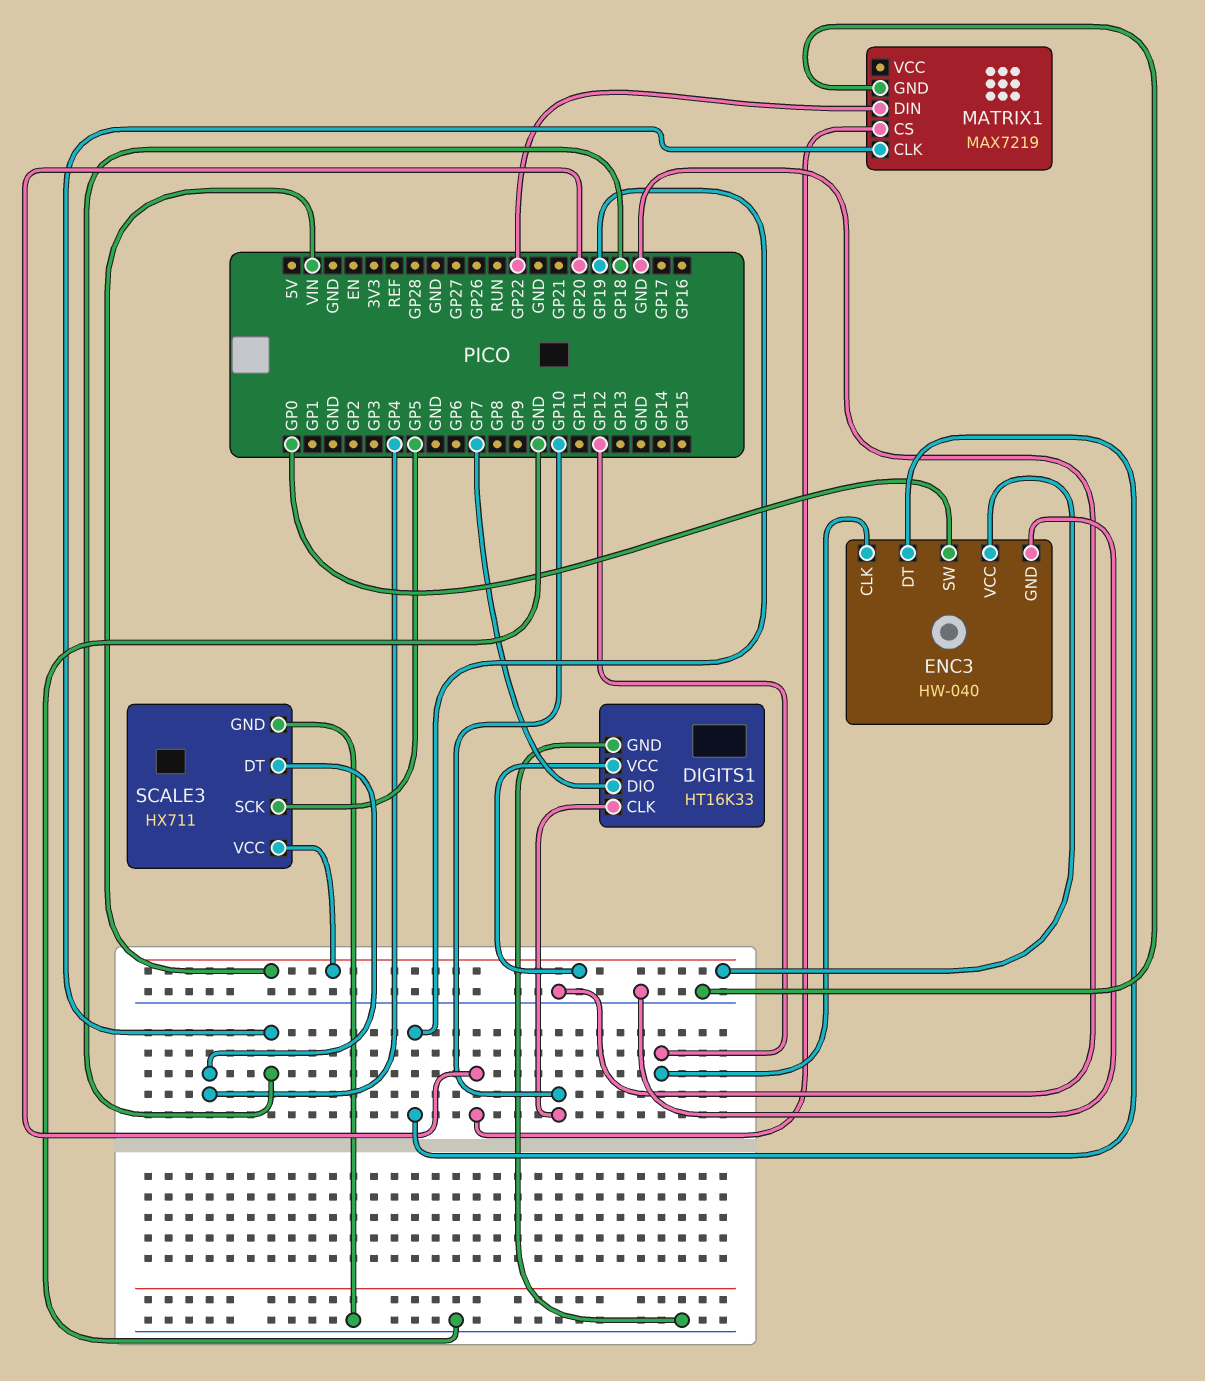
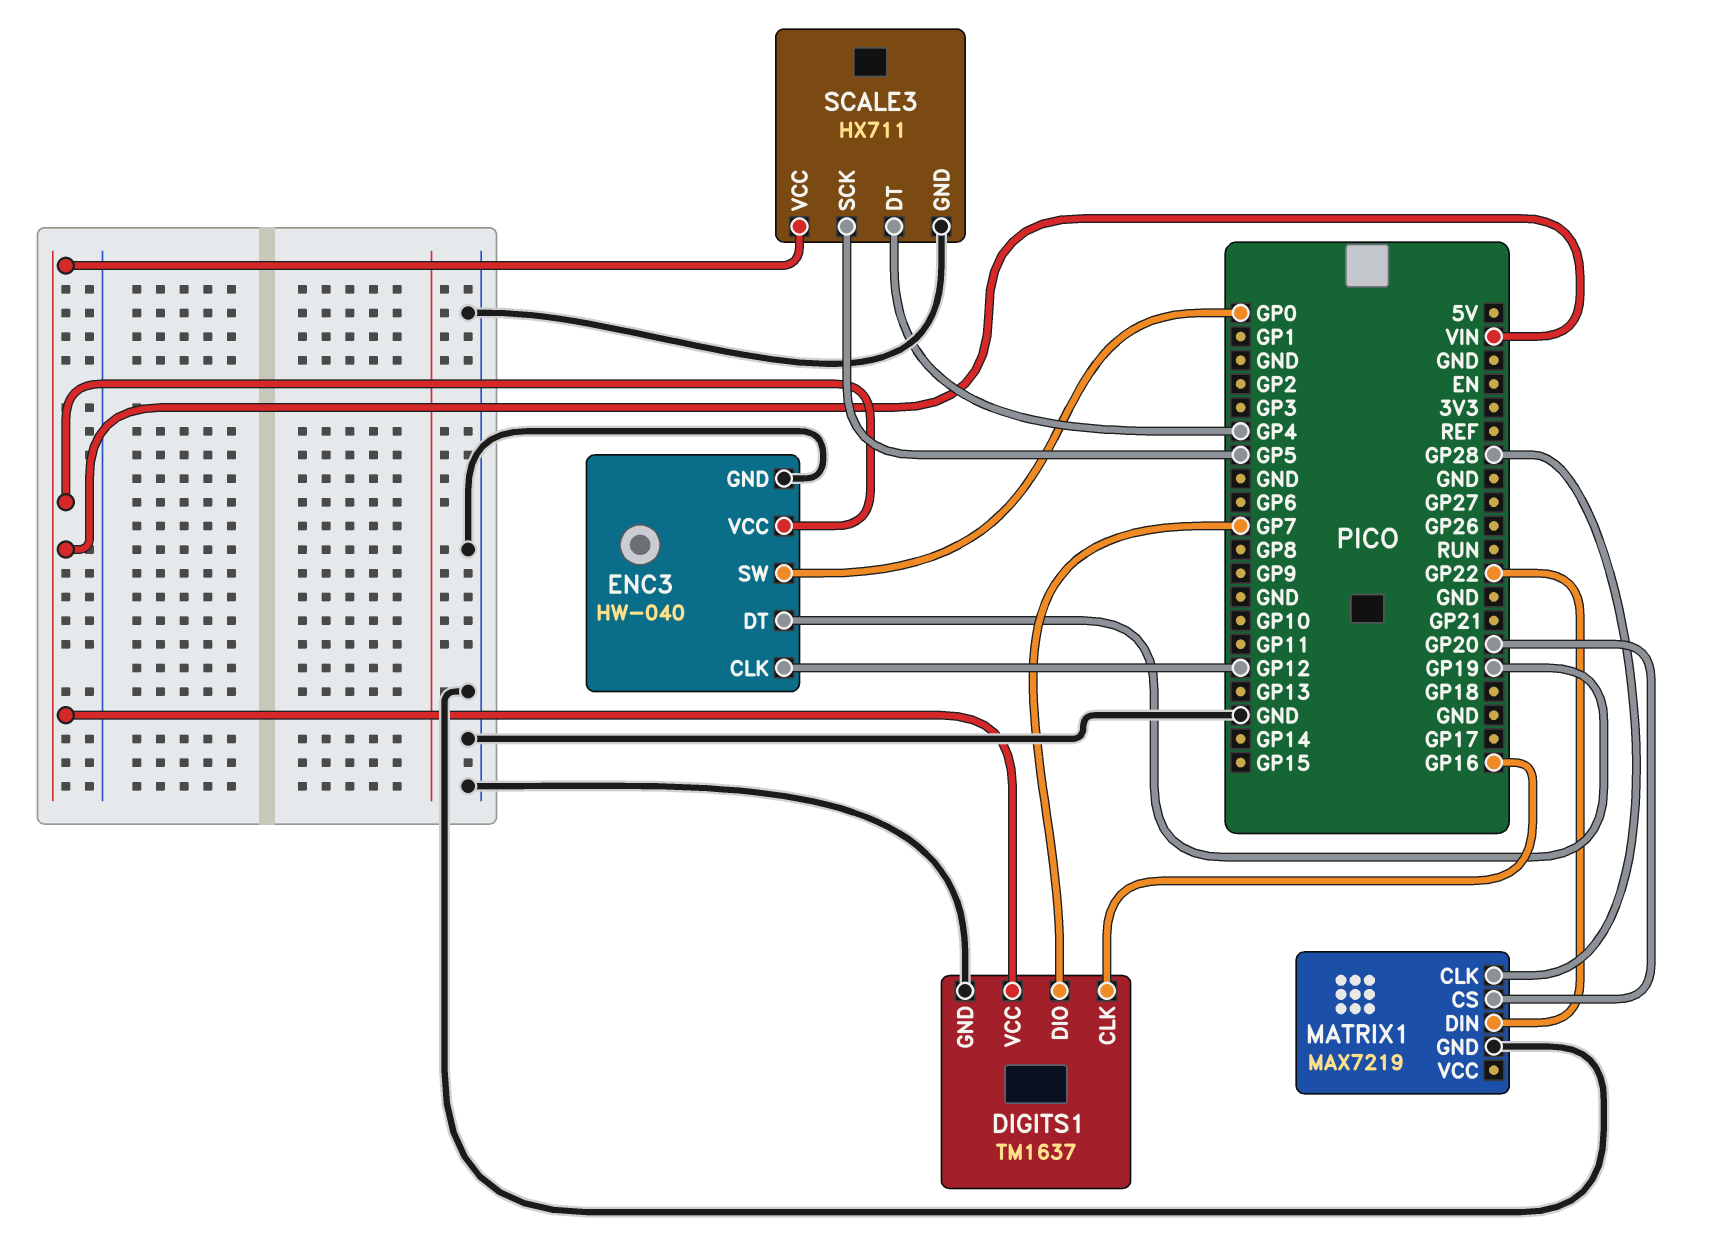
DIGITS1: HT16K33 -> TM1637
DIGITS1 pin CLK: GP10 -> GP16
MATRIX1 pin CLK: GP18 -> GP28

